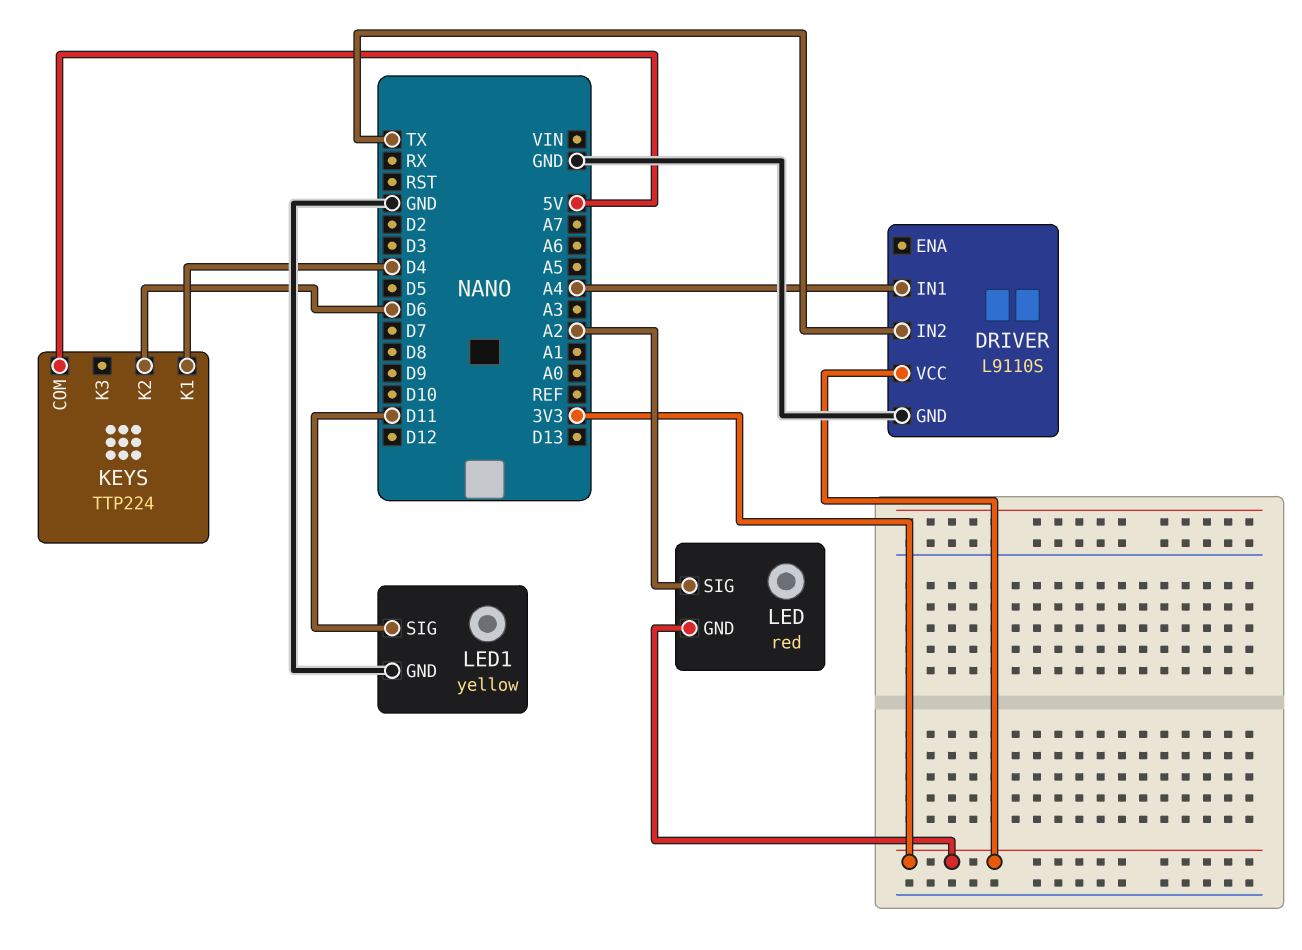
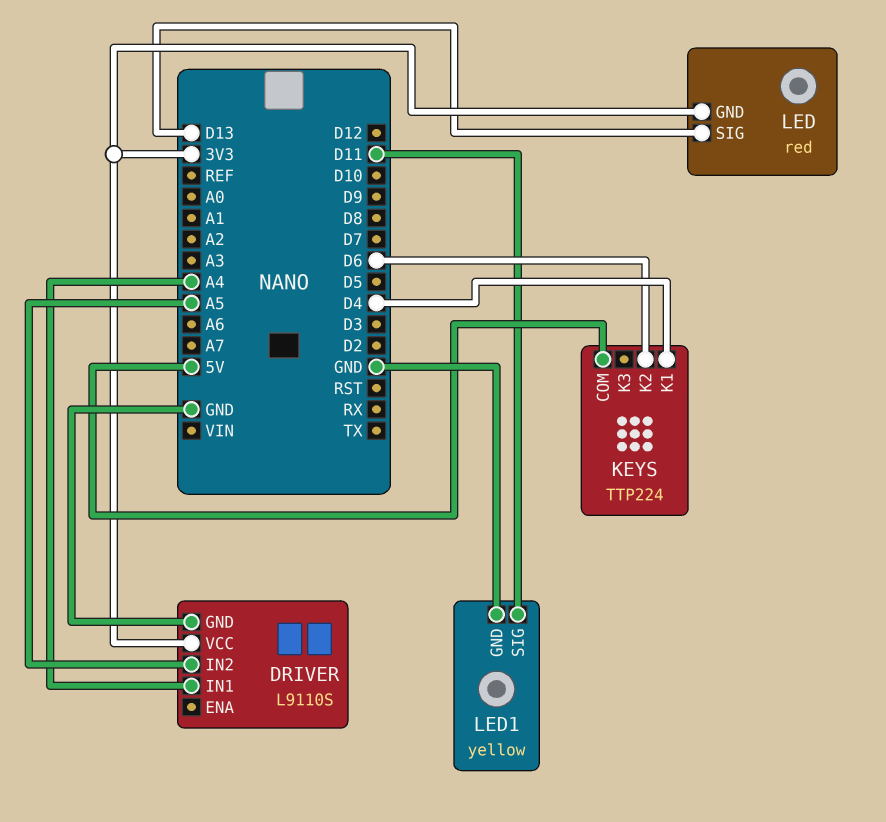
DRIVER pin IN2: TX -> A5
LED pin SIG: A2 -> D13

